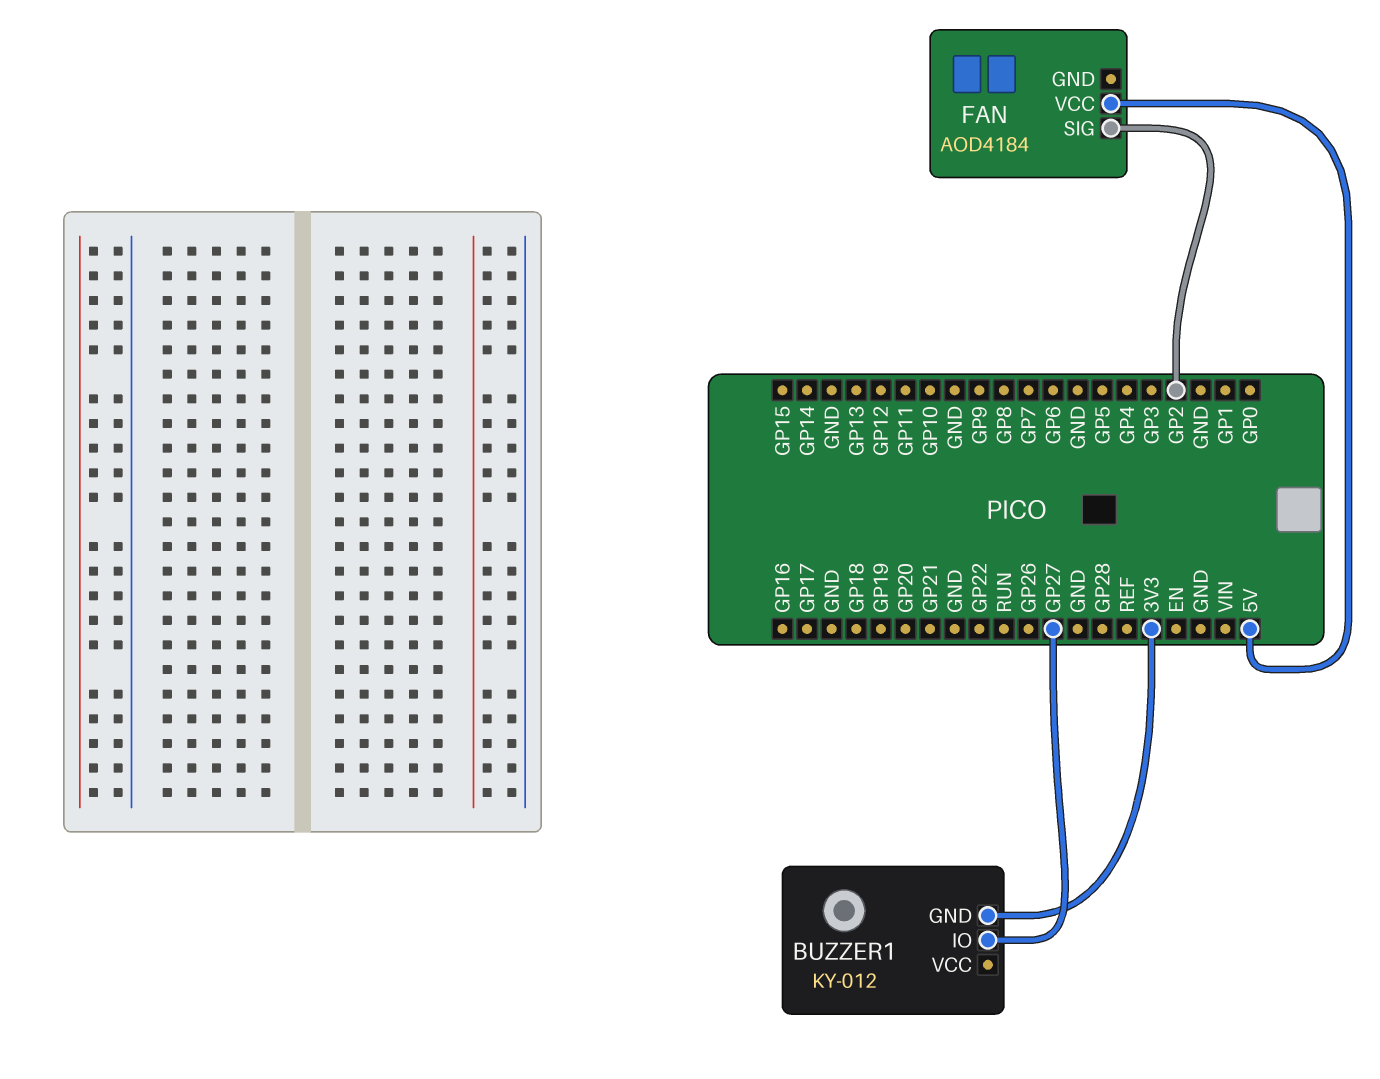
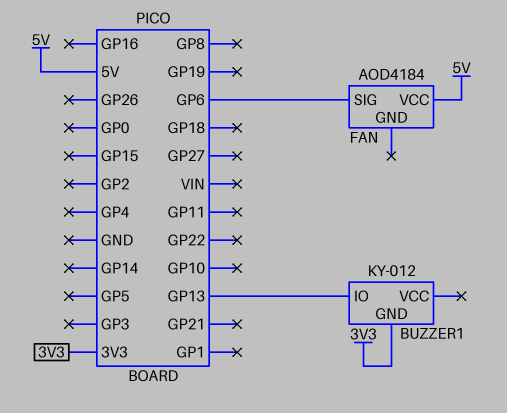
BUZZER1 pin IO: GP27 -> GP13
FAN pin SIG: GP2 -> GP6

